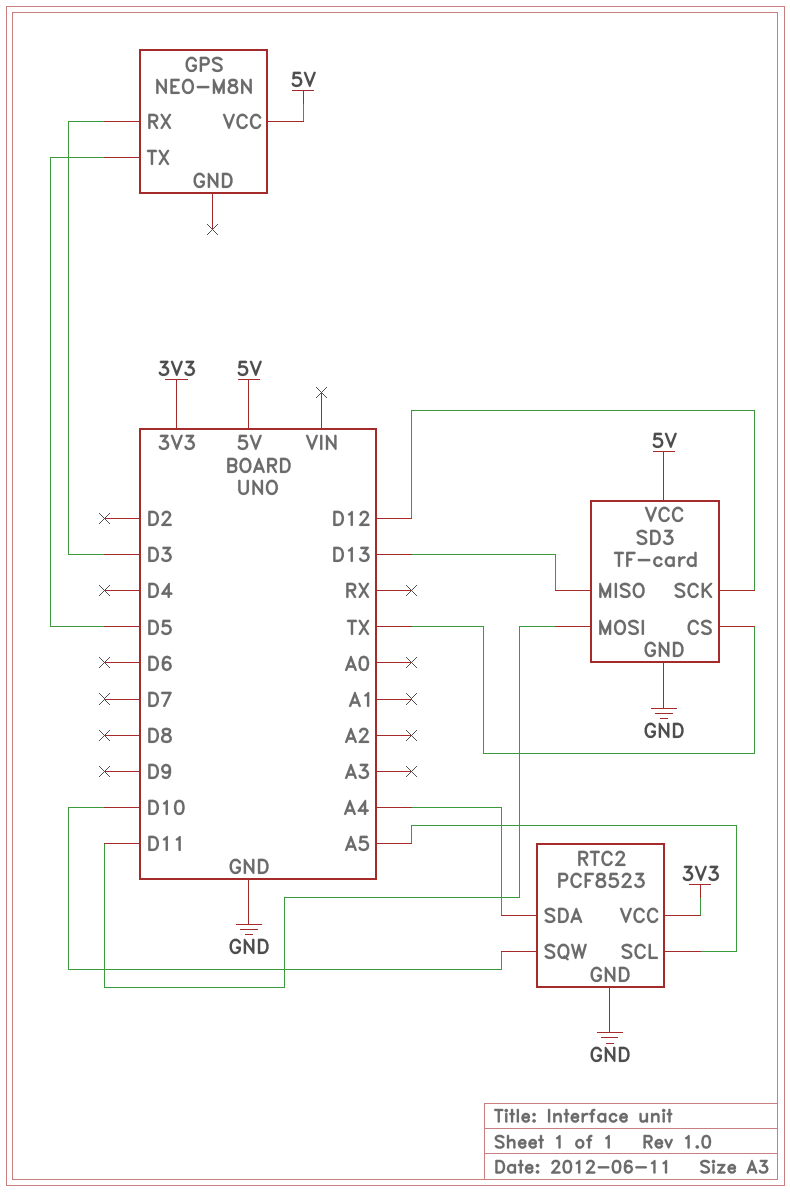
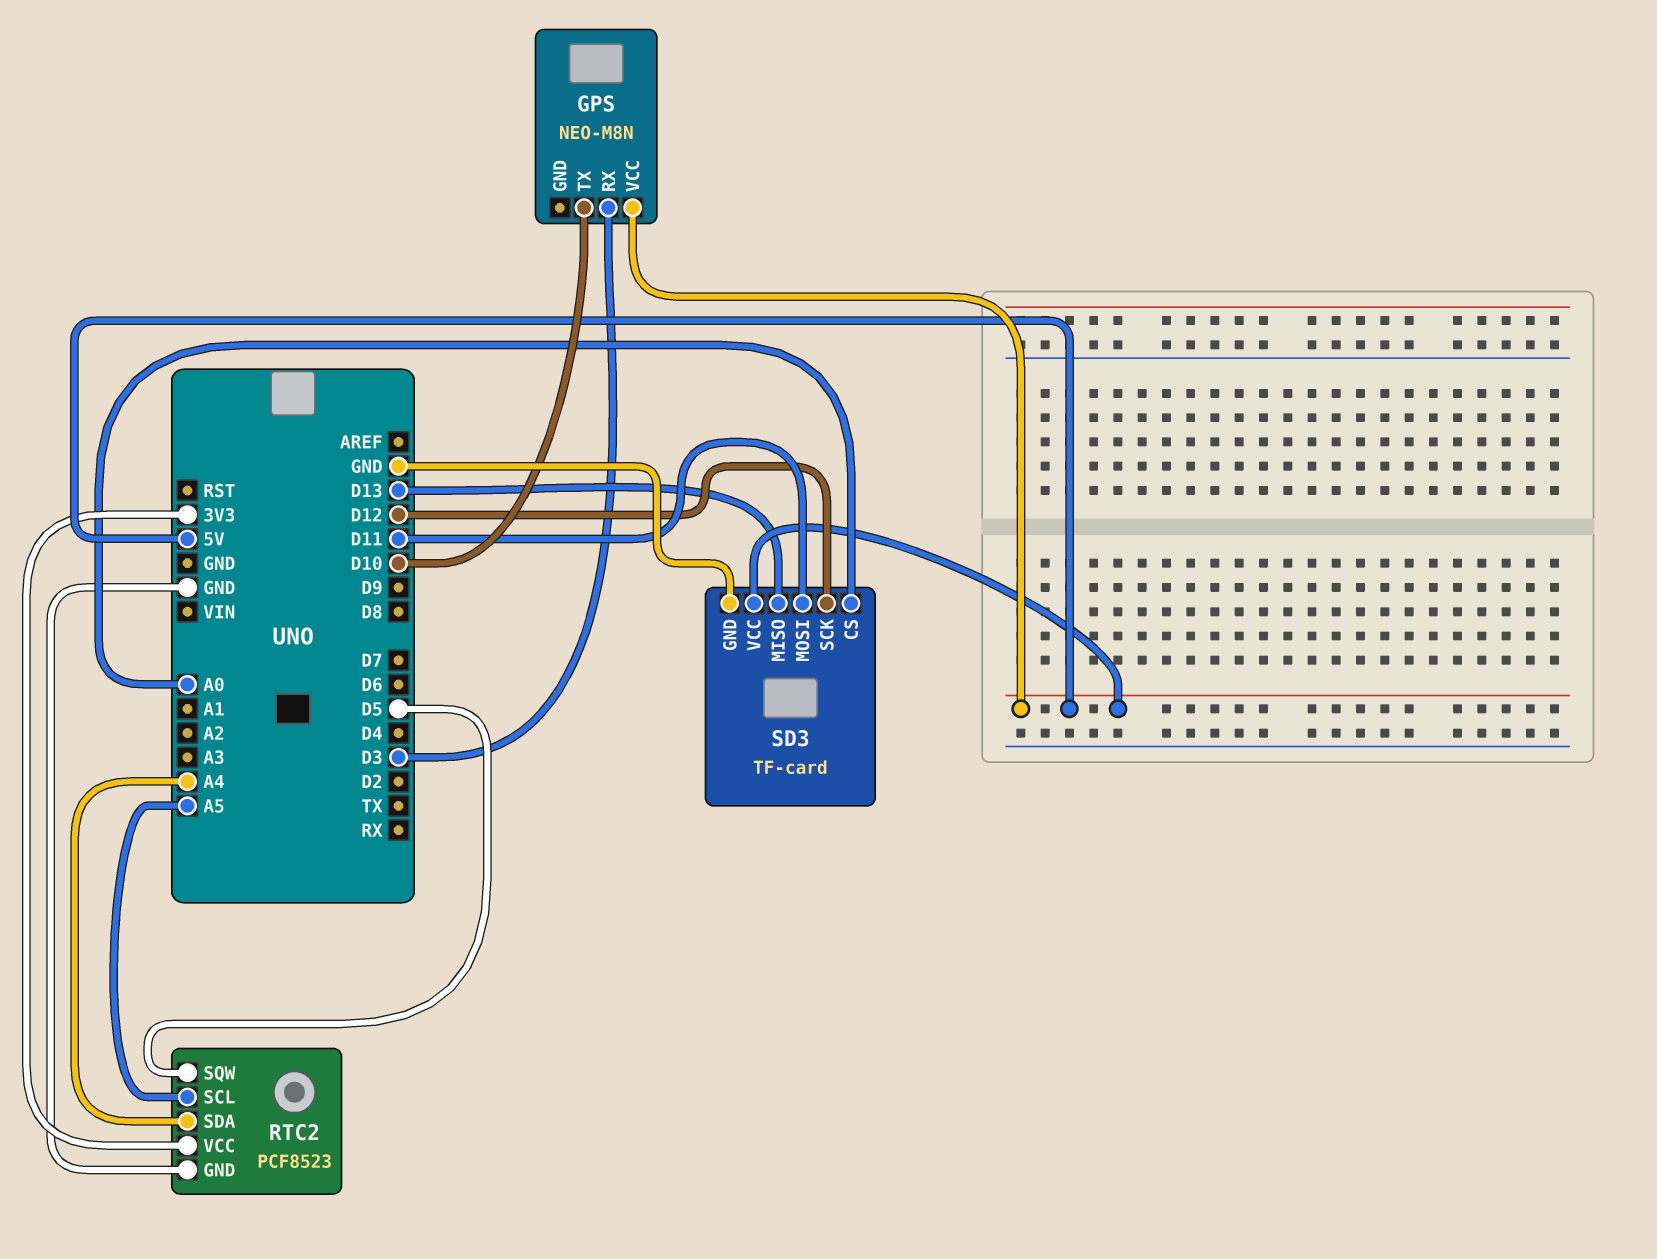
GPS pin TX: D5 -> D10
RTC2 pin SQW: D10 -> D5
SD3 pin CS: TX -> A0

